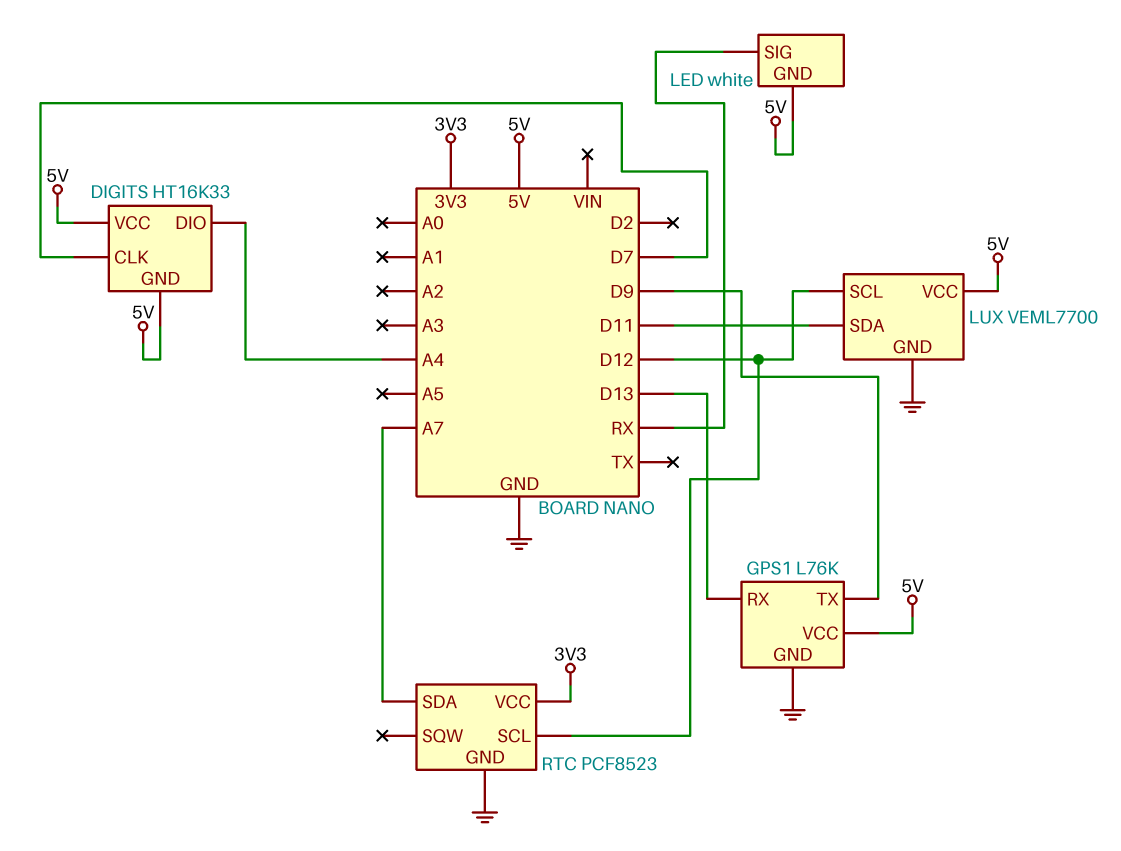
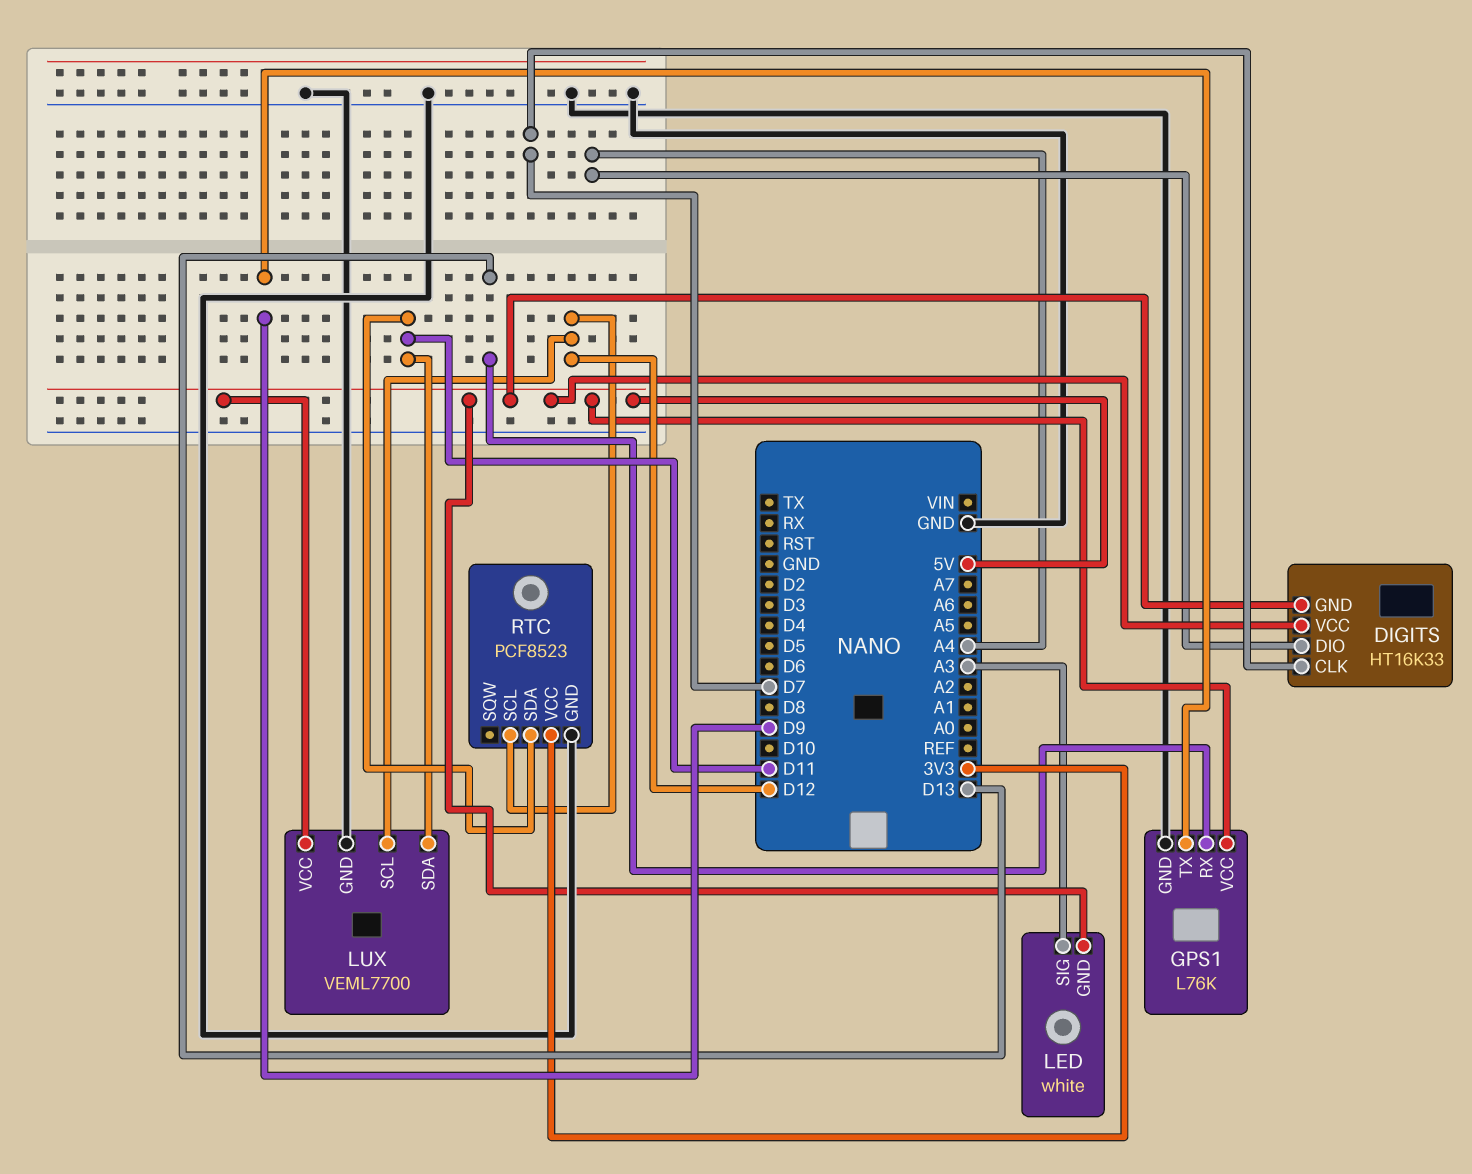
LED pin SIG: RX -> A3
RTC pin SDA: A7 -> D11

